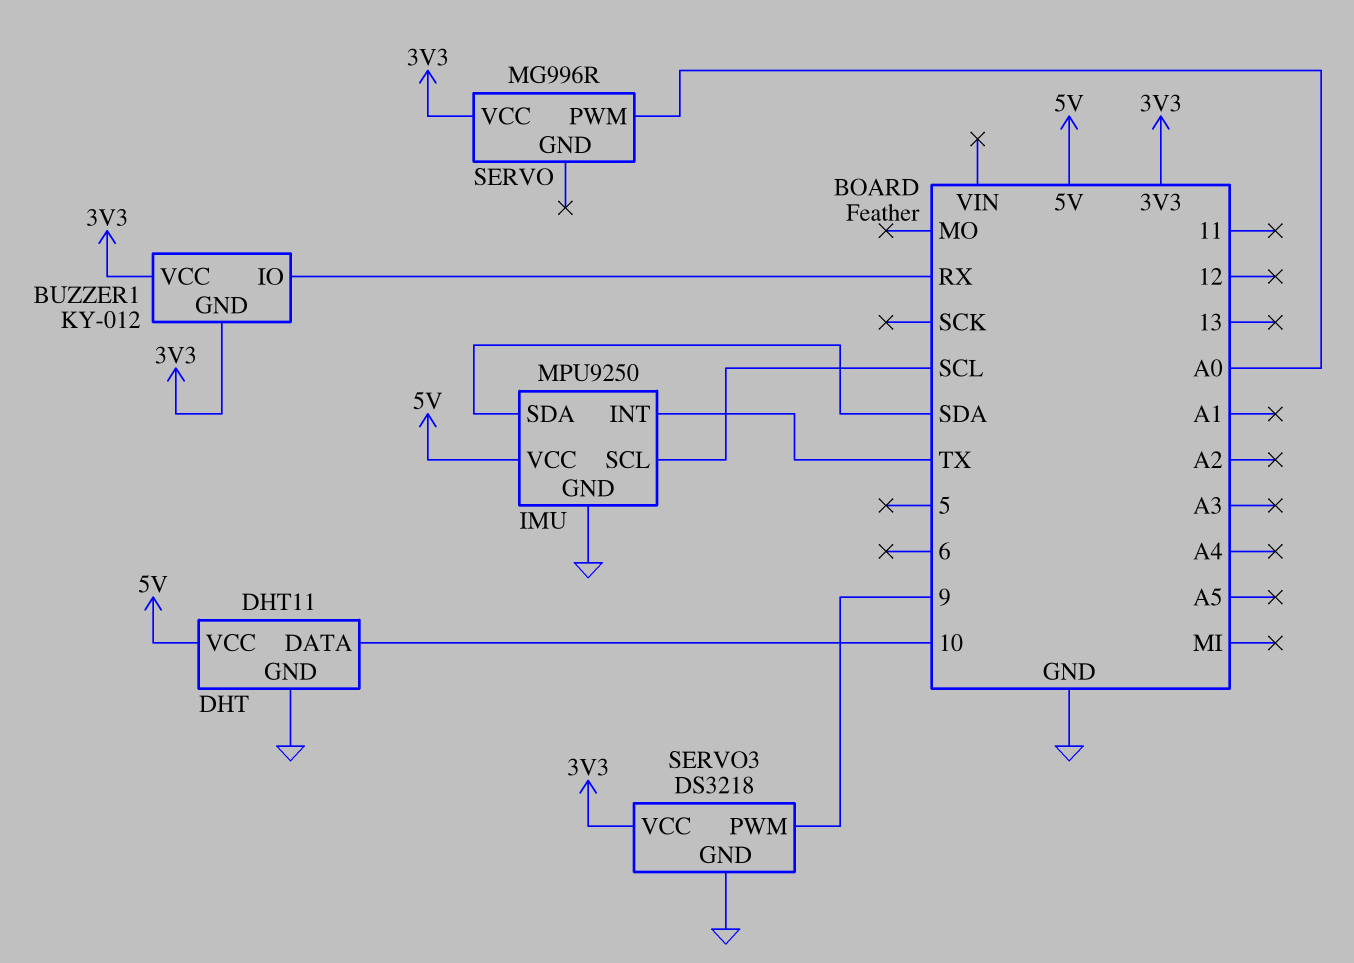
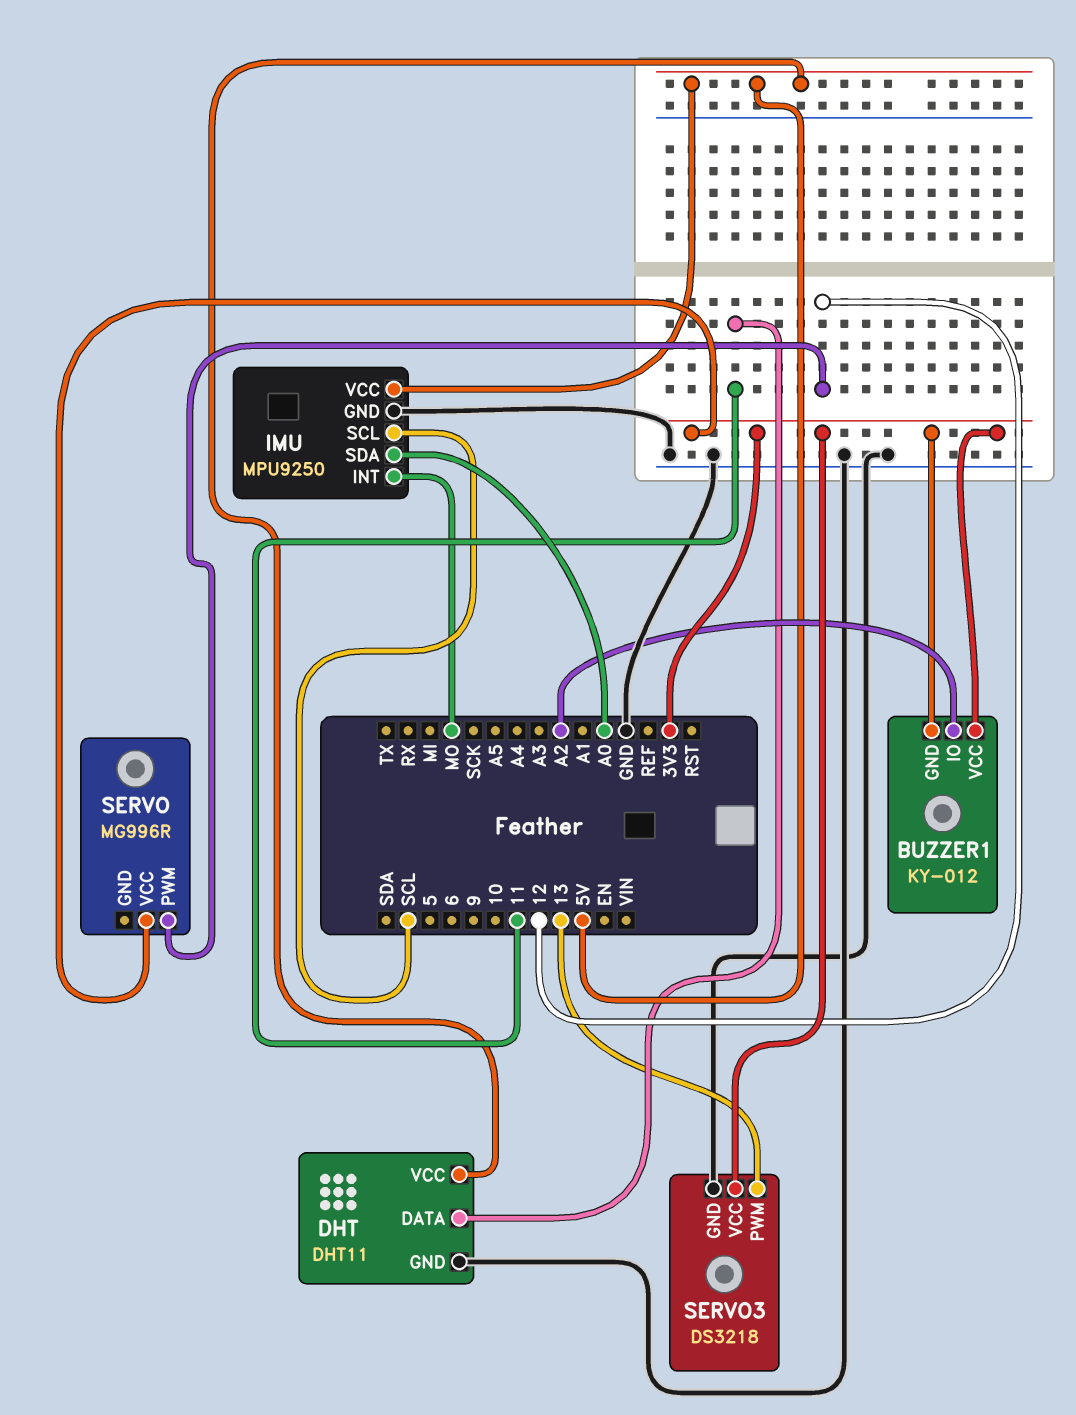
BUZZER1 pin IO: RX -> A2
DHT pin DATA: 10 -> 11
IMU pin INT: TX -> MO
IMU pin SDA: SDA -> A0
SERVO pin PWM: A0 -> 12
SERVO3 pin PWM: 9 -> 13

